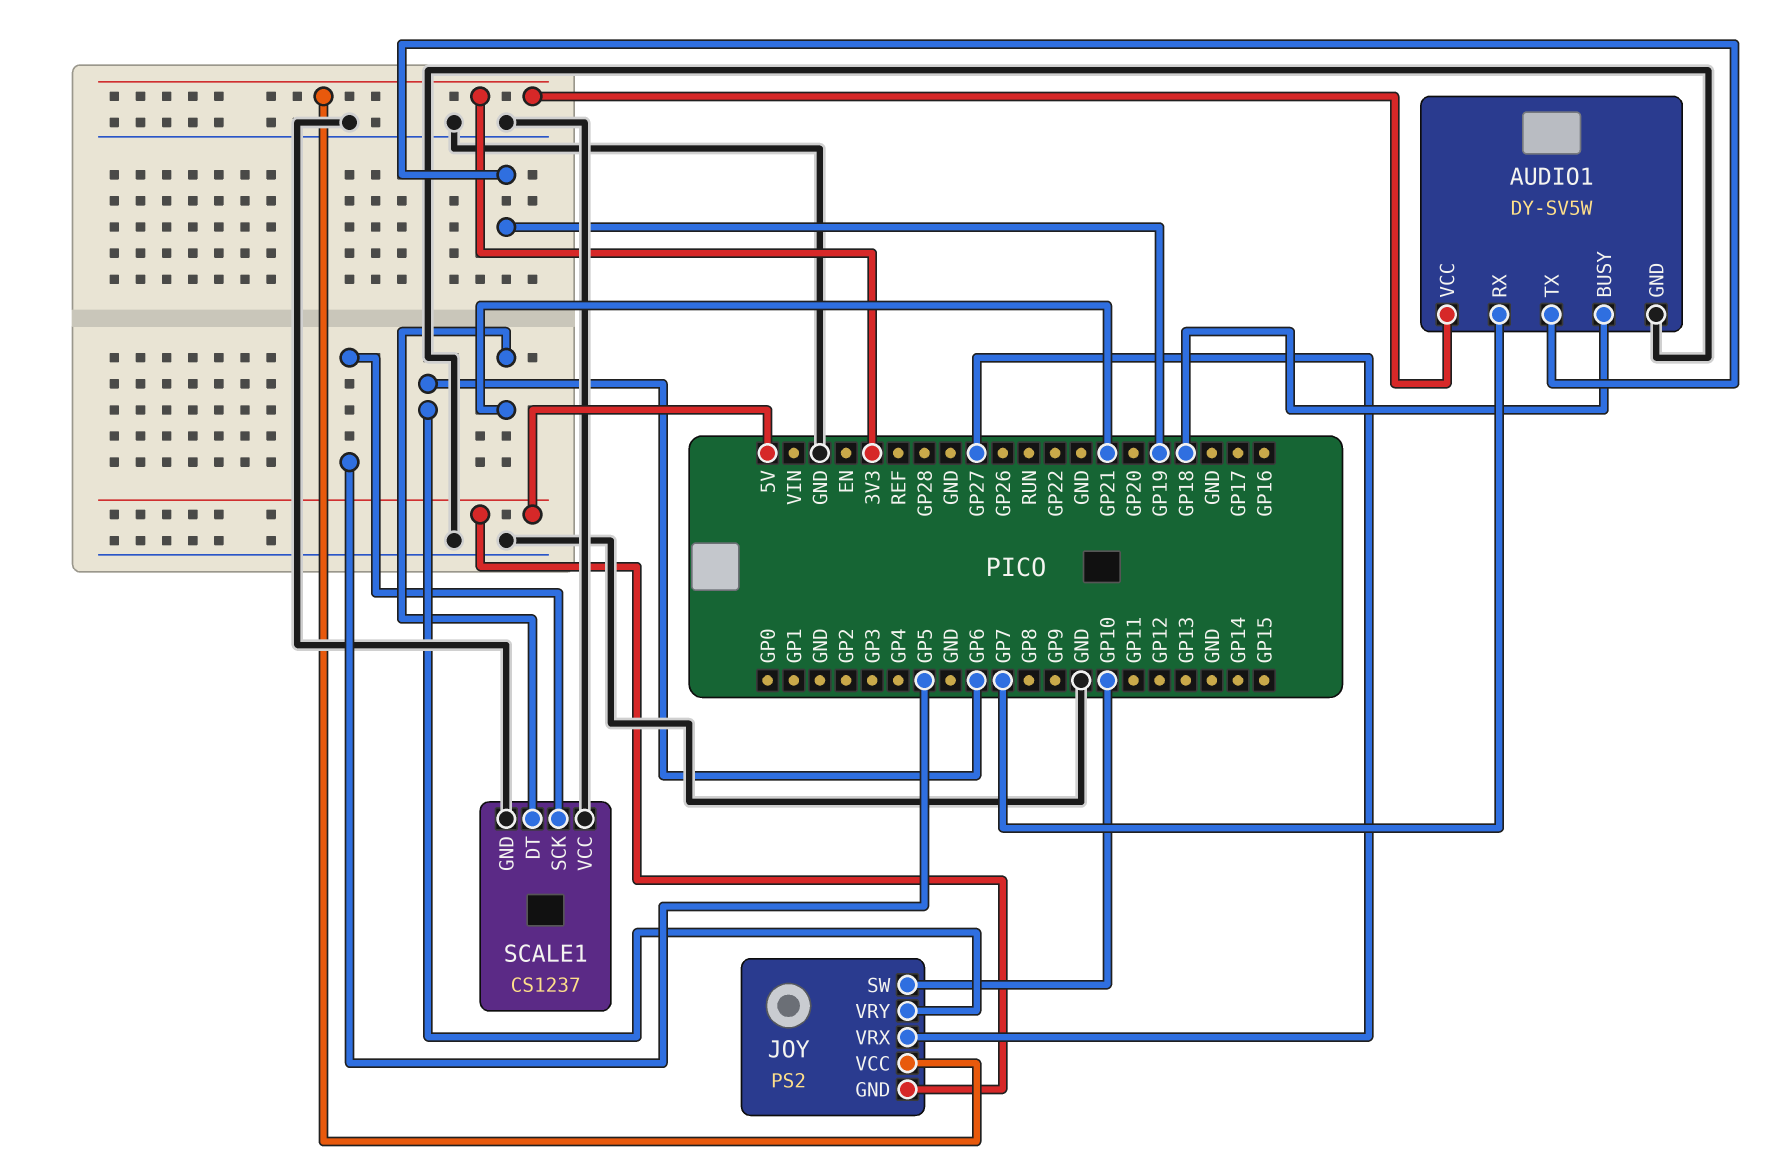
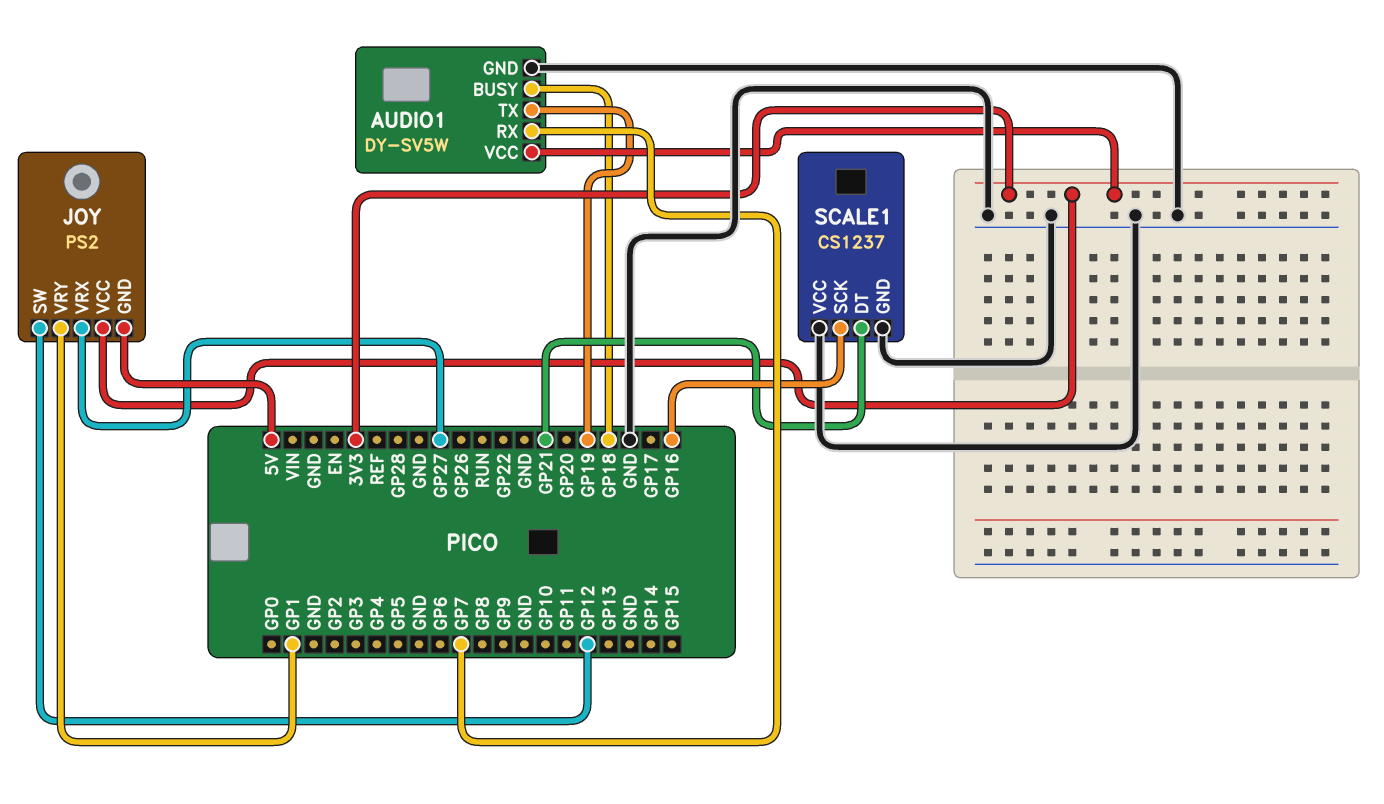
JOY pin SW: GP10 -> GP12
JOY pin VRY: GP6 -> GP1
SCALE1 pin SCK: GP5 -> GP16

